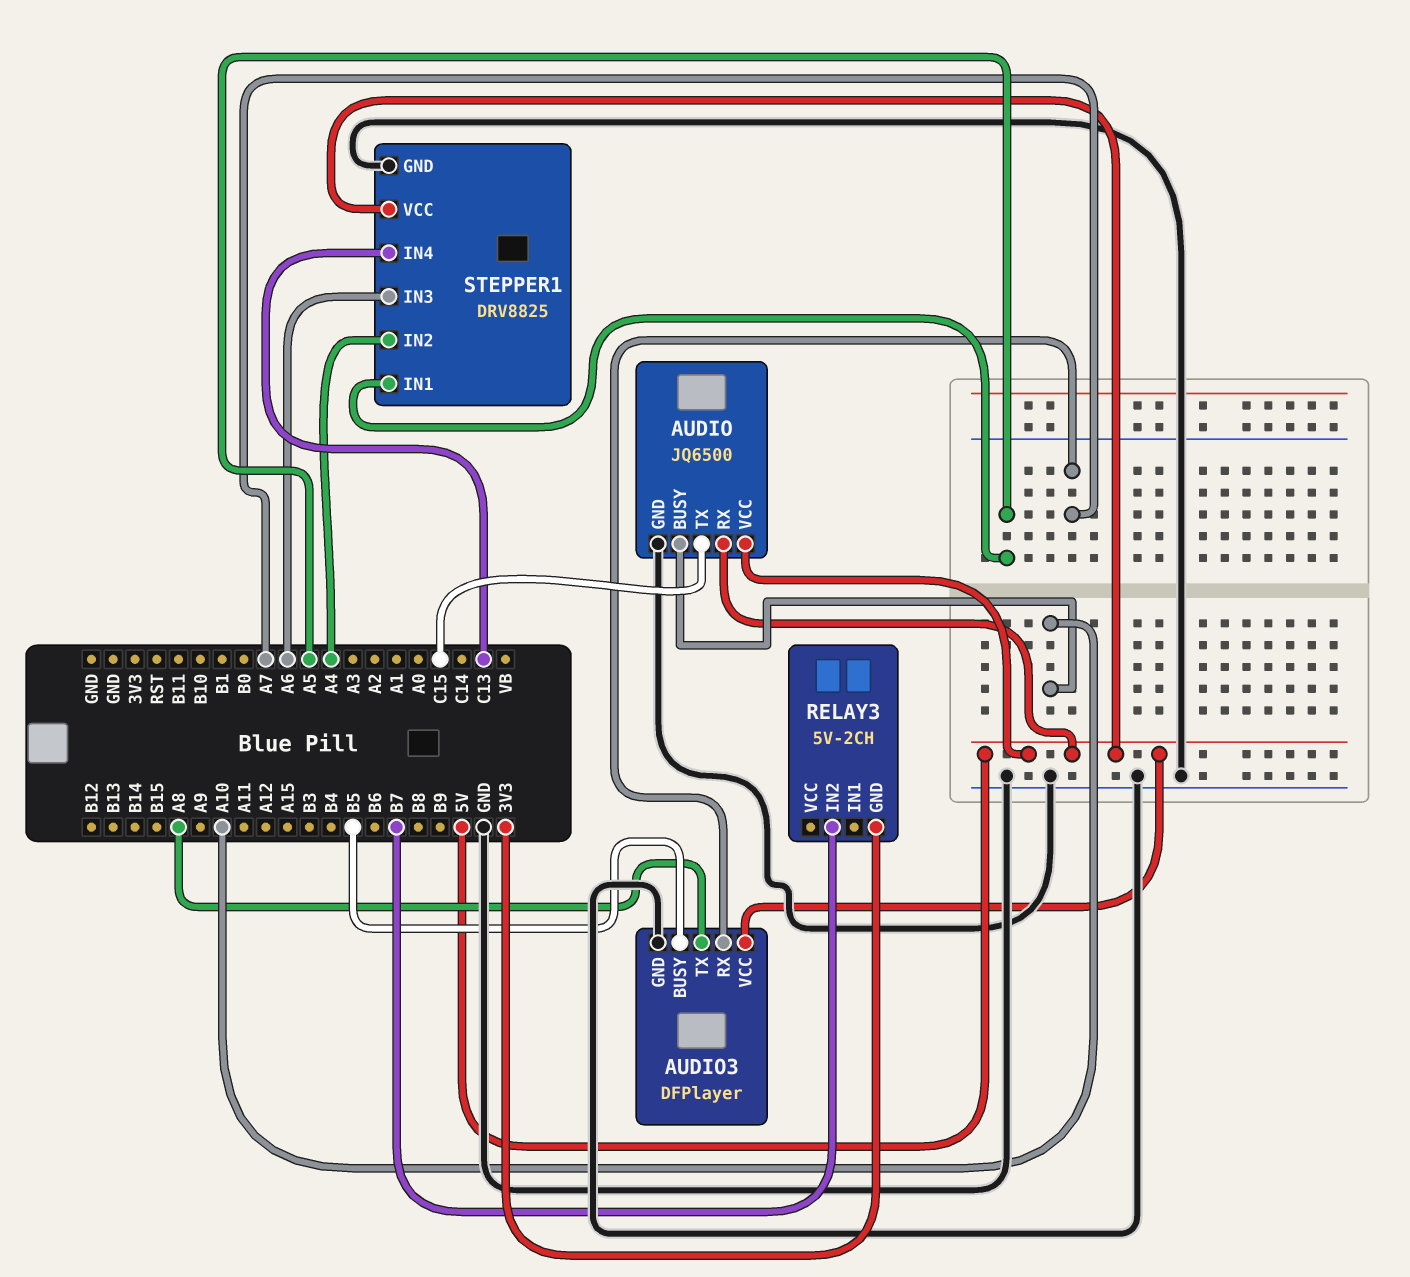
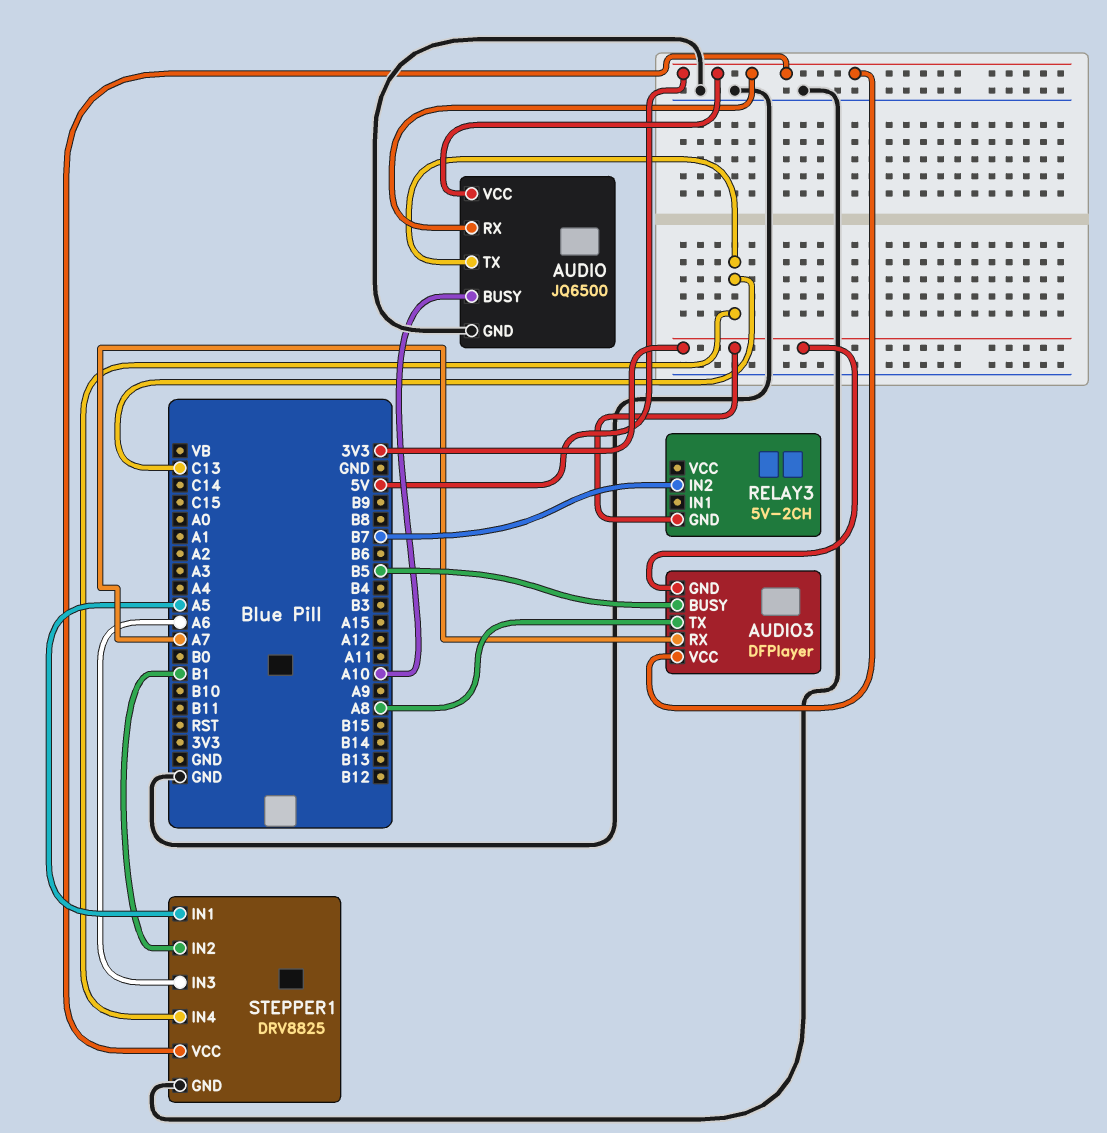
AUDIO pin TX: C15 -> C13
AUDIO3 pin GND: GND -> 3V3
STEPPER1 pin IN2: A4 -> B1

